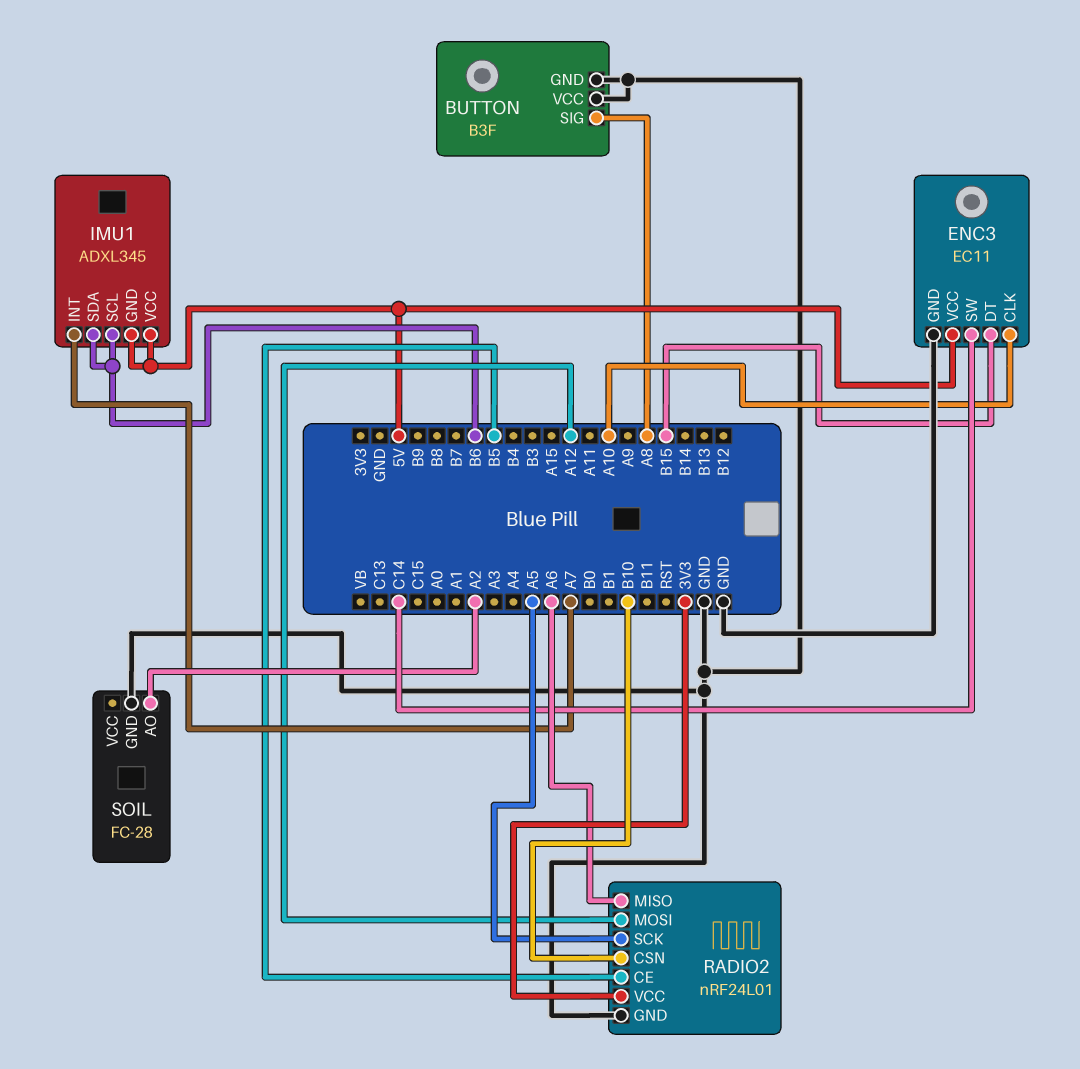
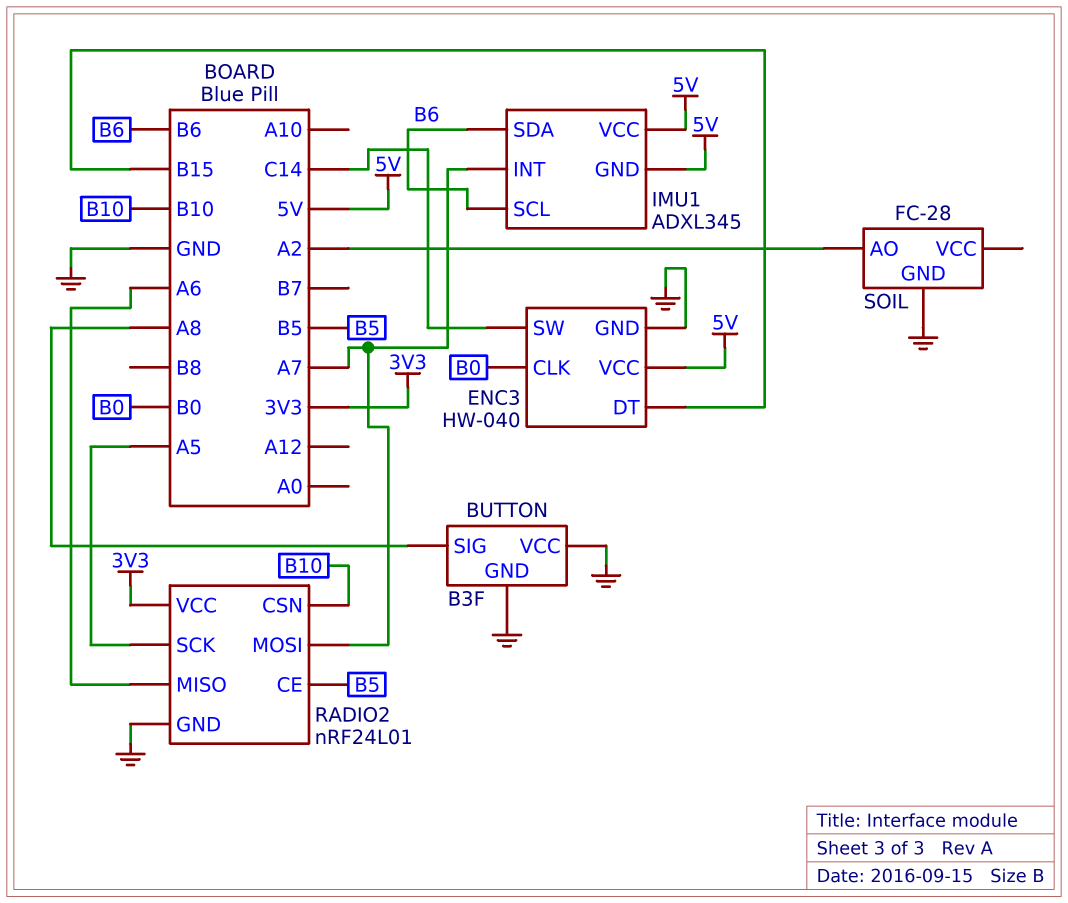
ENC3: EC11 -> HW-040
ENC3 pin CLK: A10 -> B0
RADIO2 pin MOSI: A12 -> A7

